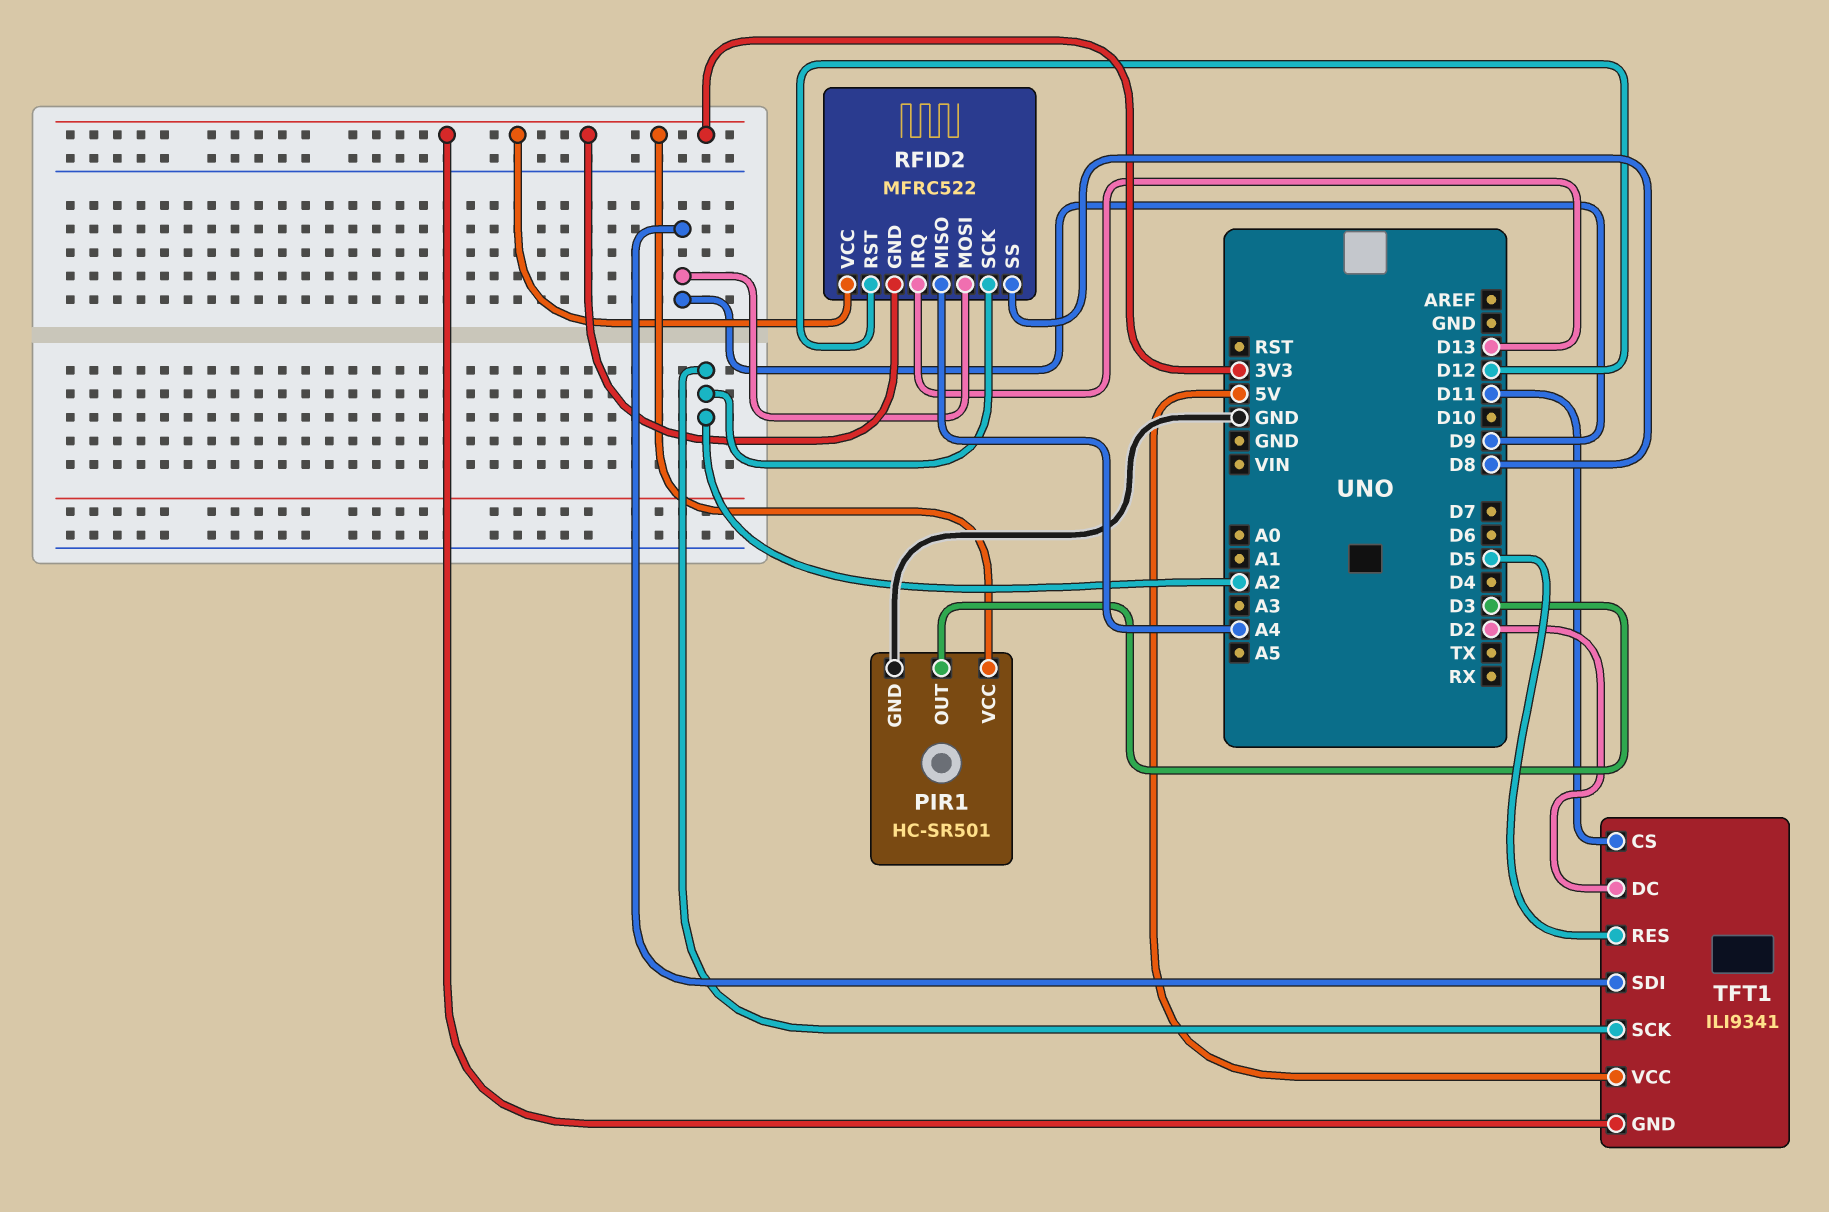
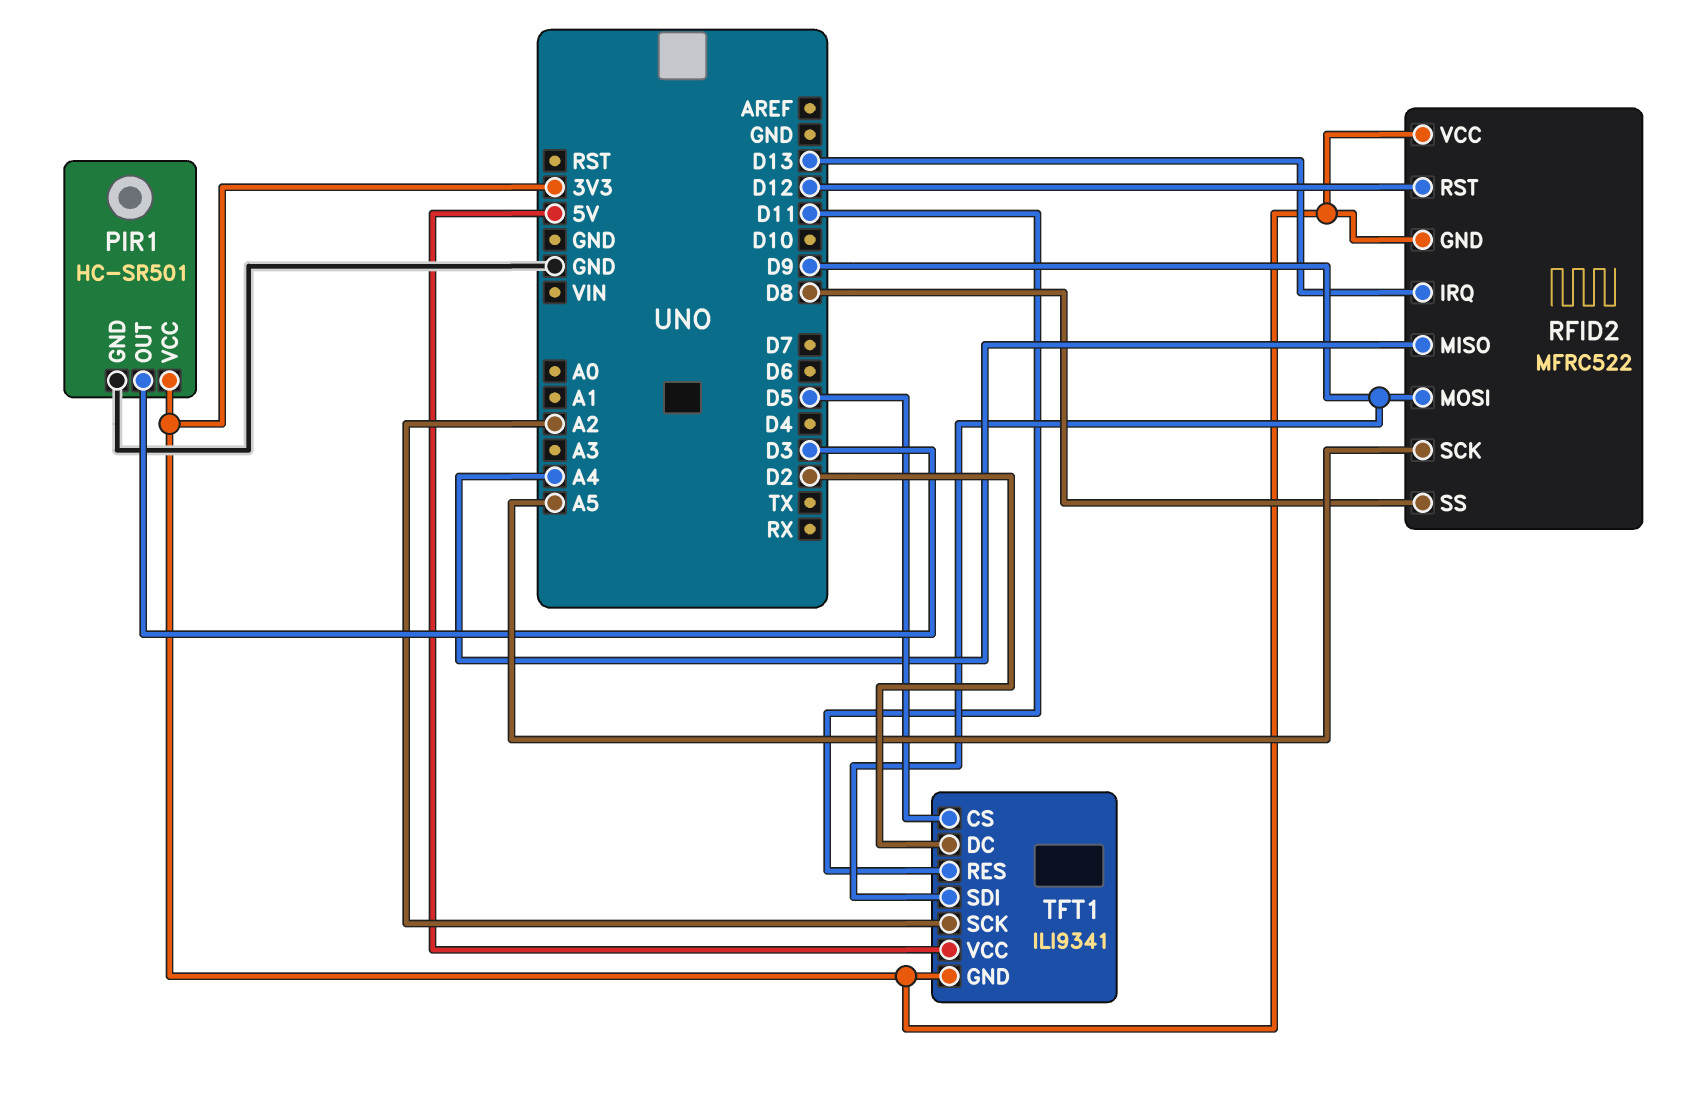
RFID2 pin SCK: A2 -> A5
TFT1 pin CS: D11 -> D5
TFT1 pin RES: D5 -> D11

